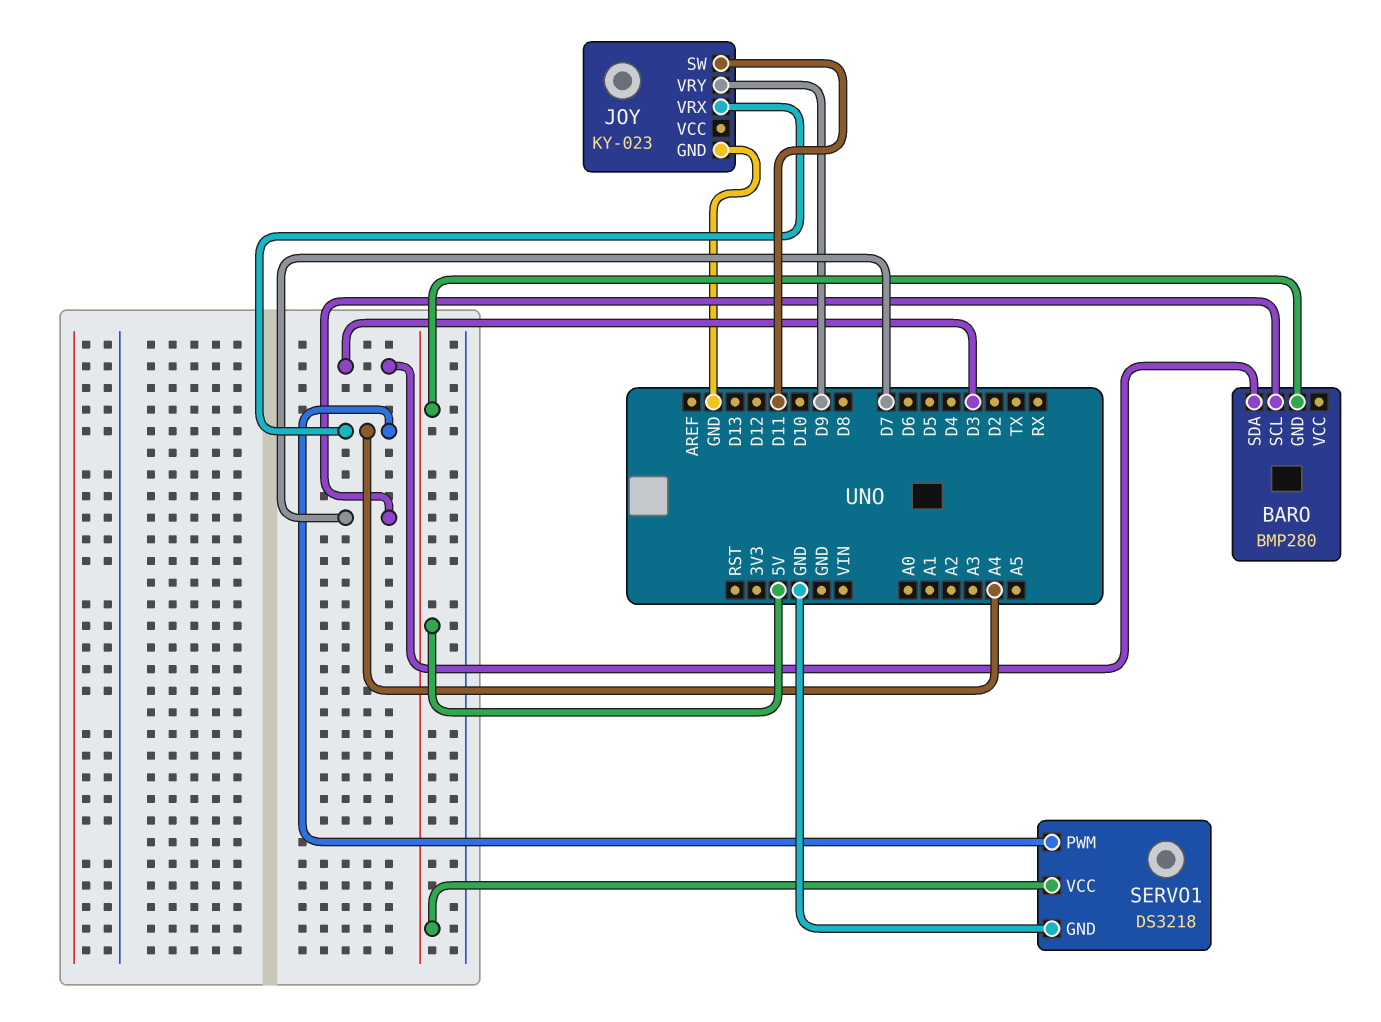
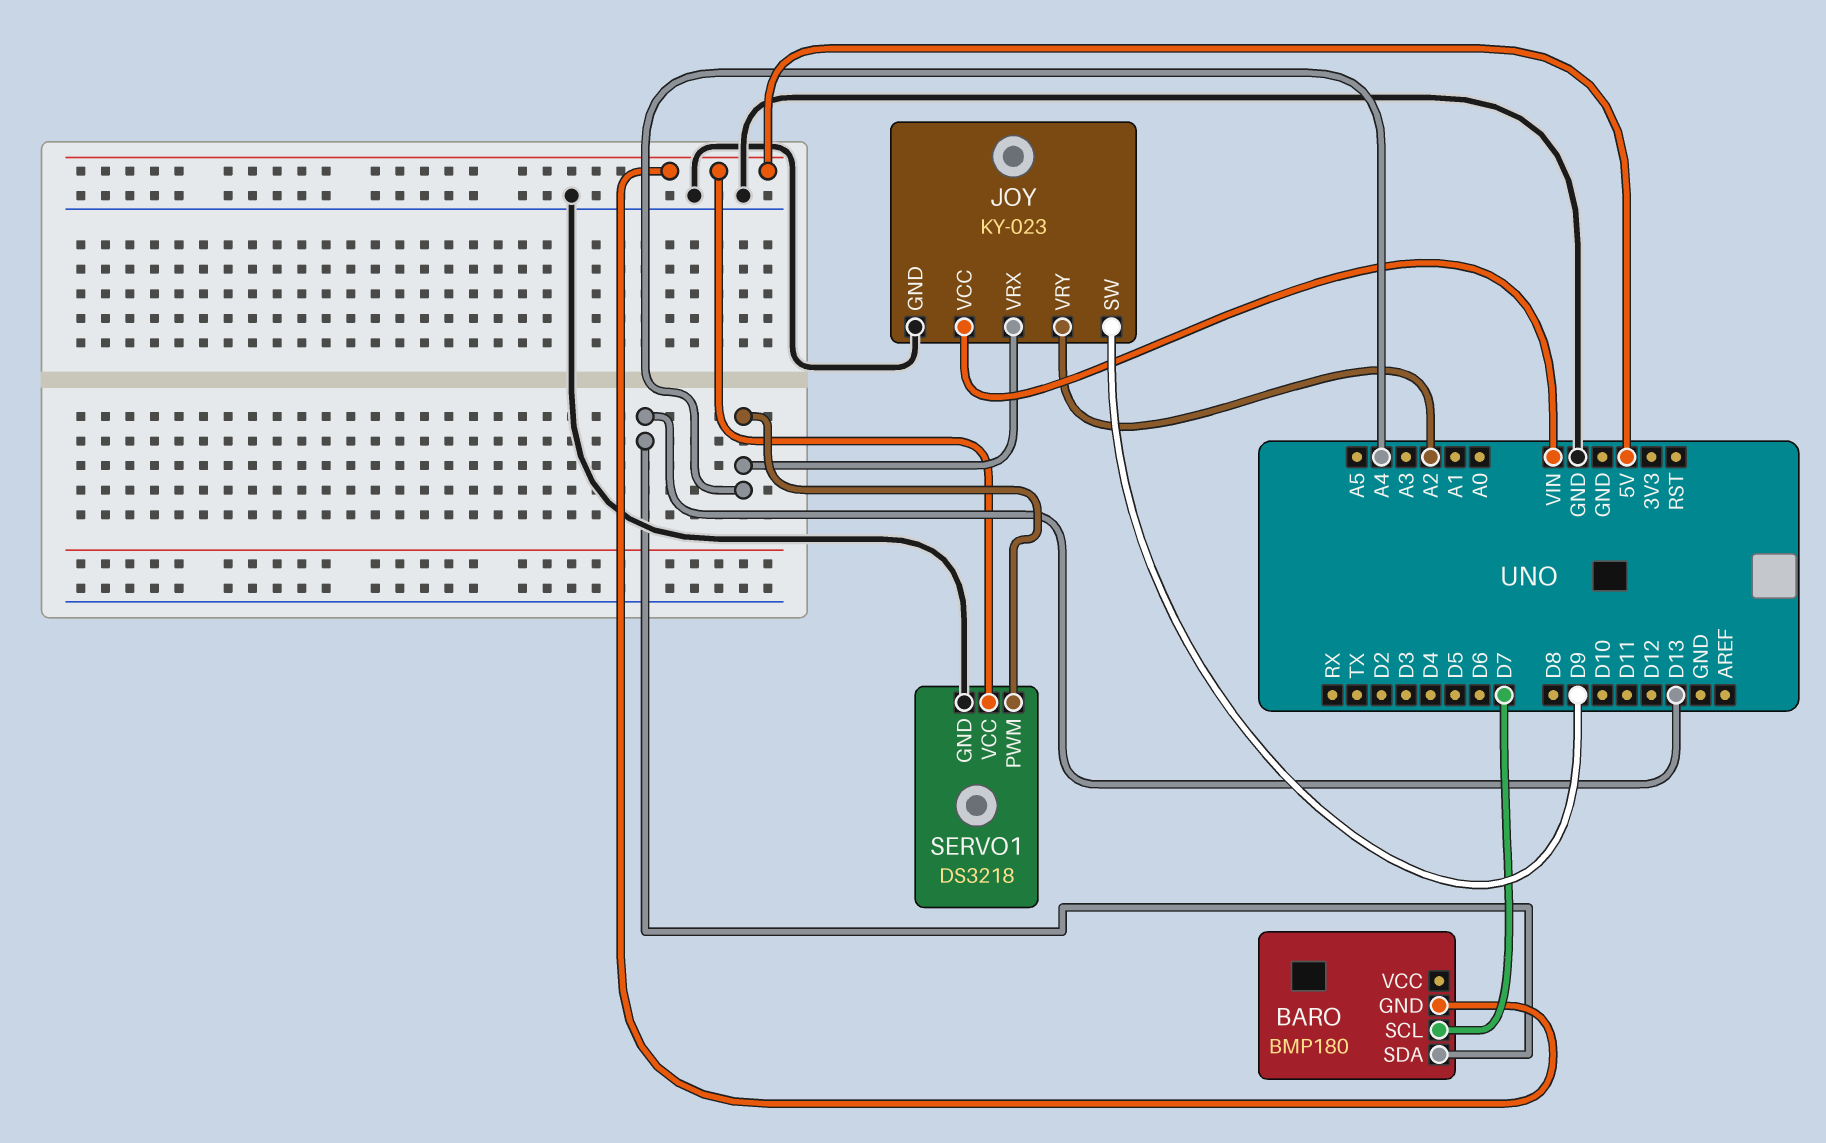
BARO: BMP280 -> BMP180
BARO pin SDA: D3 -> D13
JOY pin SW: D11 -> D9
JOY pin VCC: none -> VIN
JOY pin VRY: D9 -> A2

